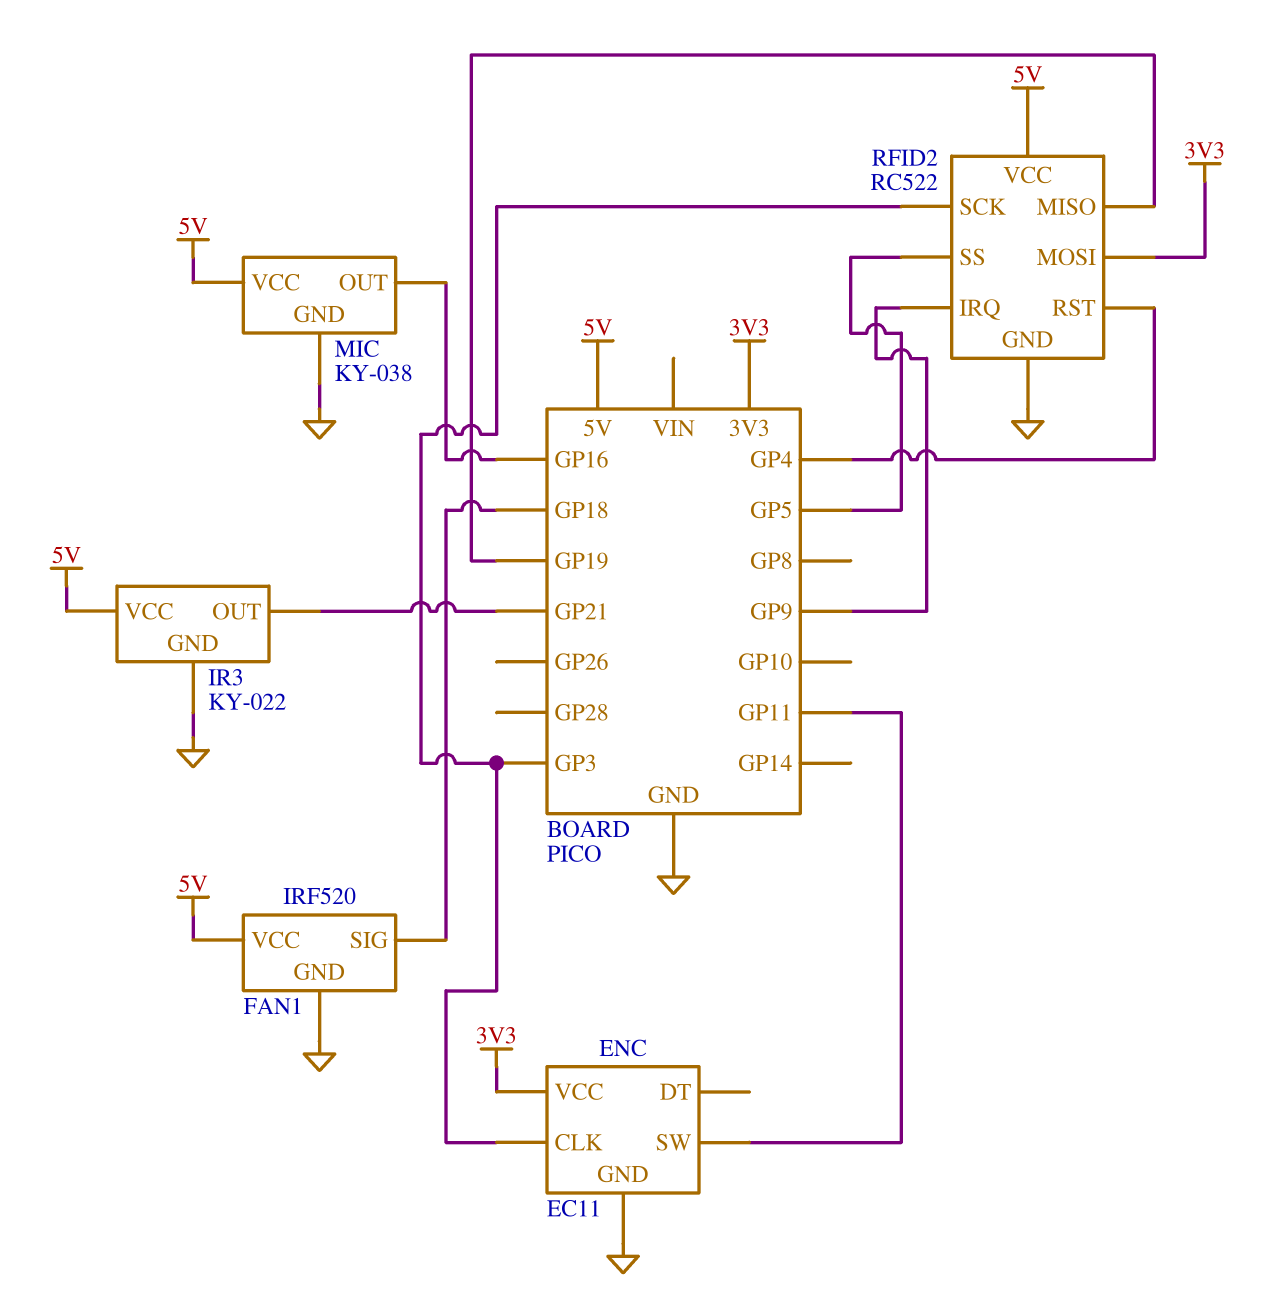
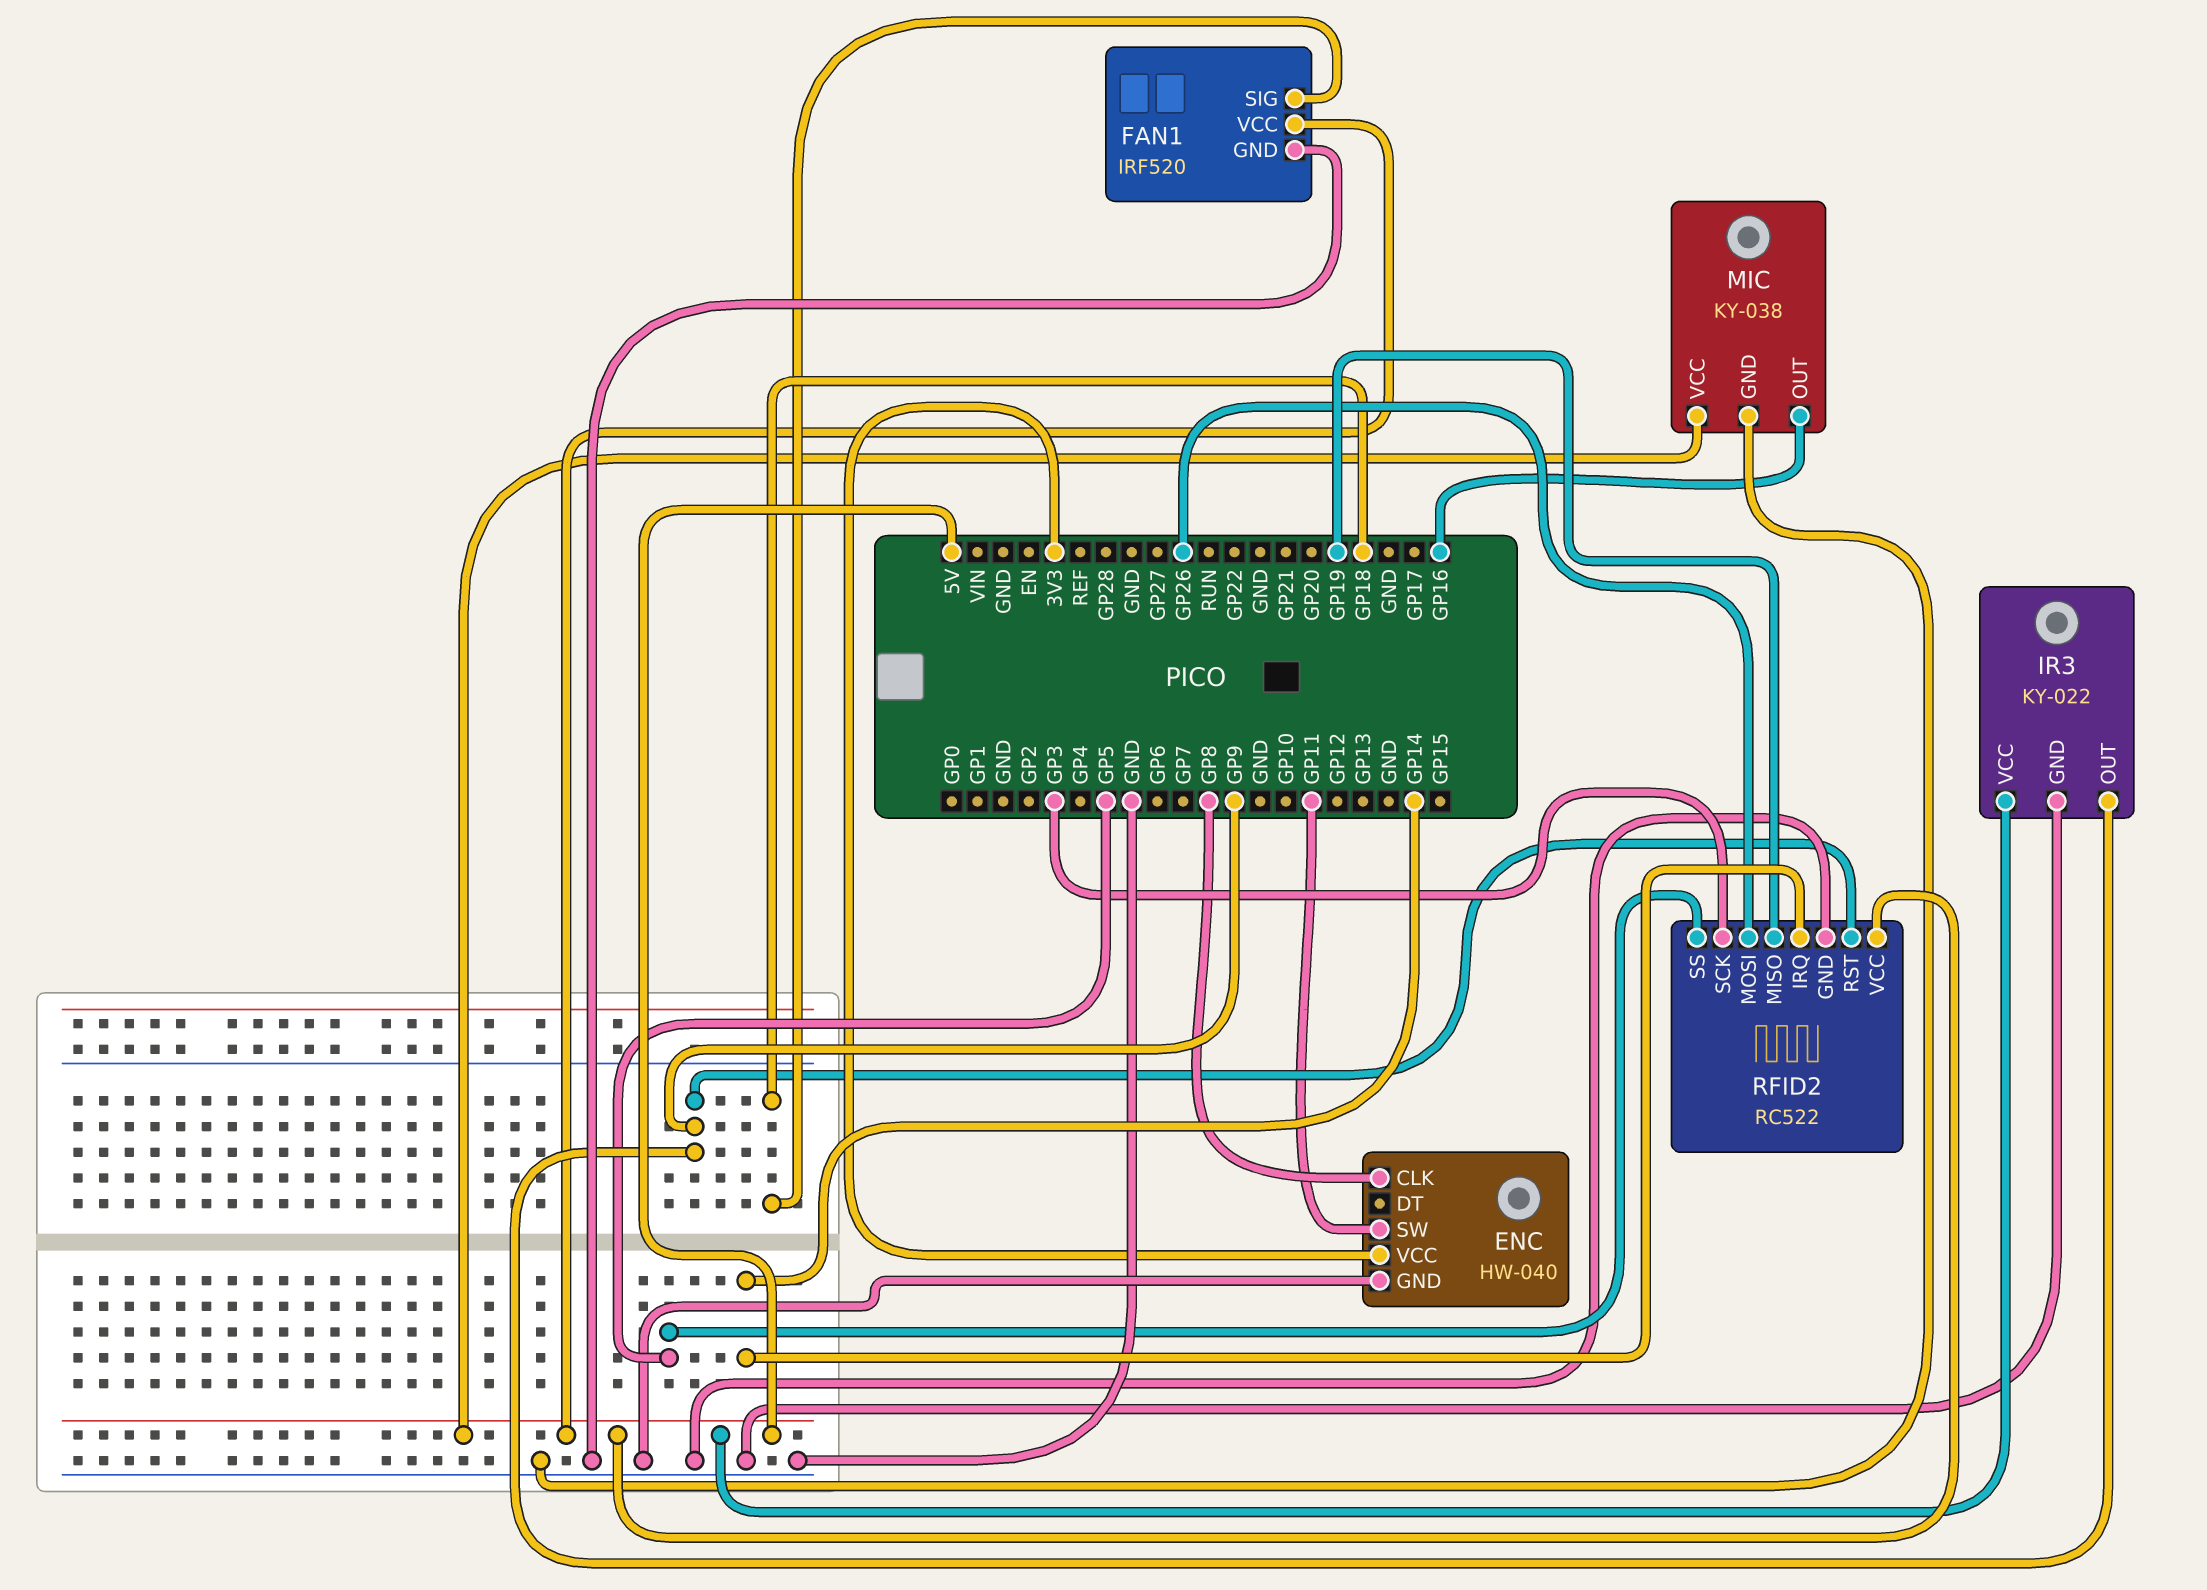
ENC: EC11 -> HW-040
ENC pin CLK: GP3 -> GP8
IR3 pin OUT: GP21 -> GP9
RFID2 pin IRQ: GP9 -> GP14
RFID2 pin MOSI: 3V3 -> GP26
RFID2 pin RST: GP4 -> GP9

